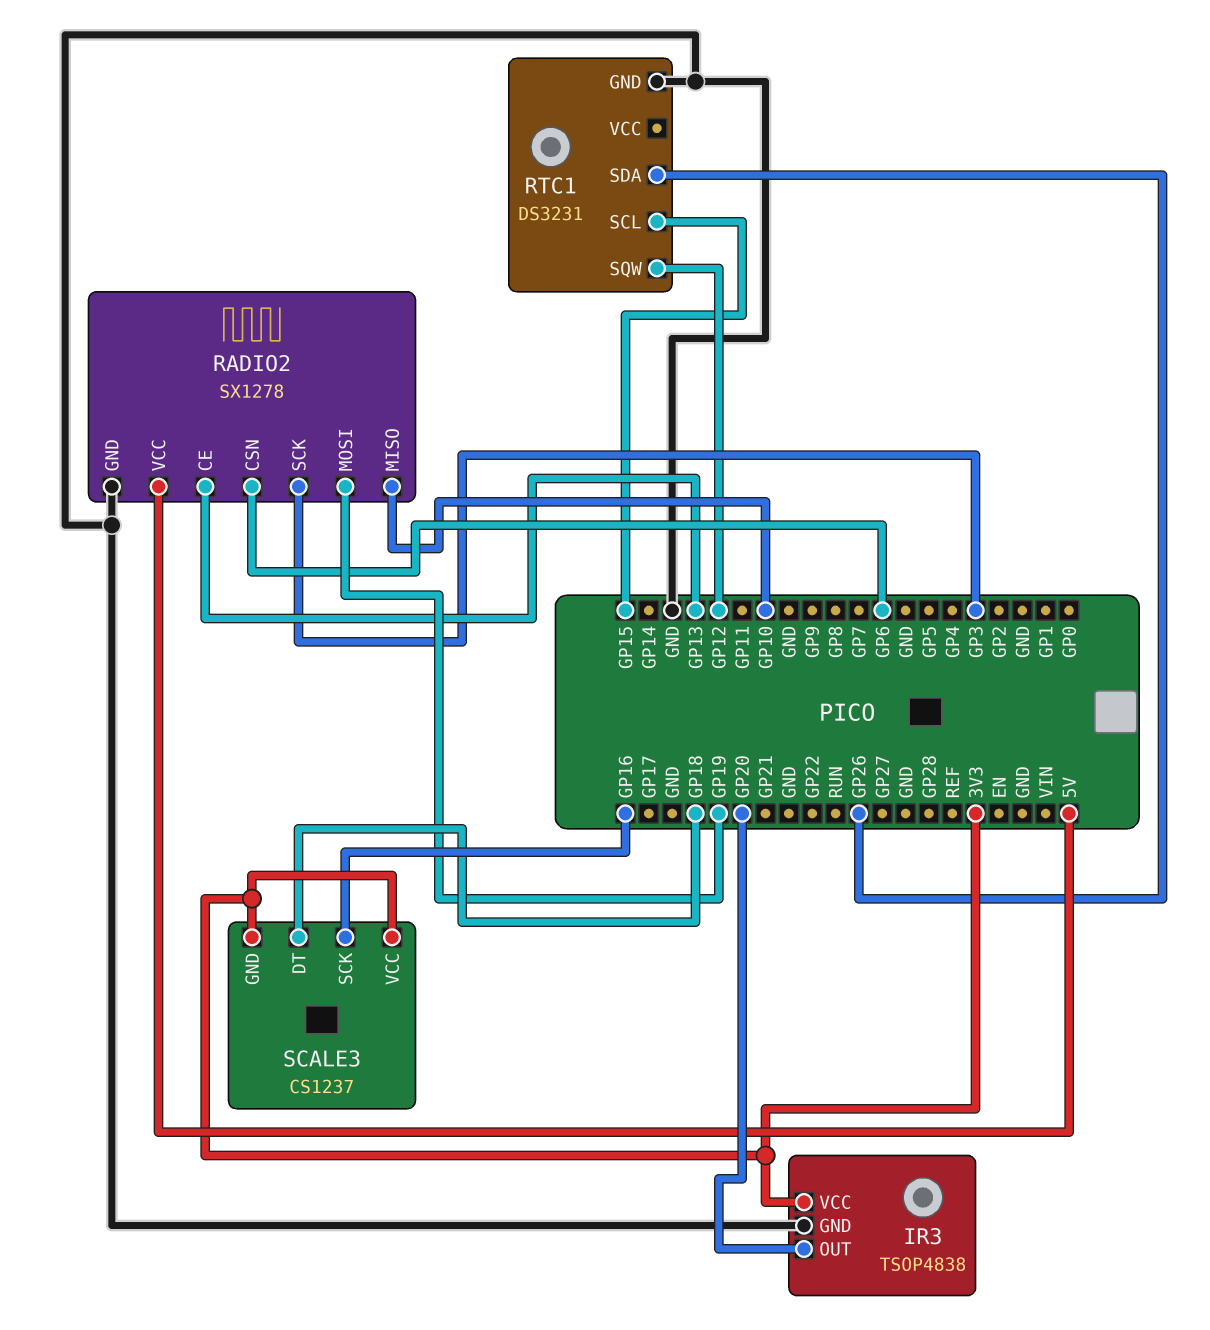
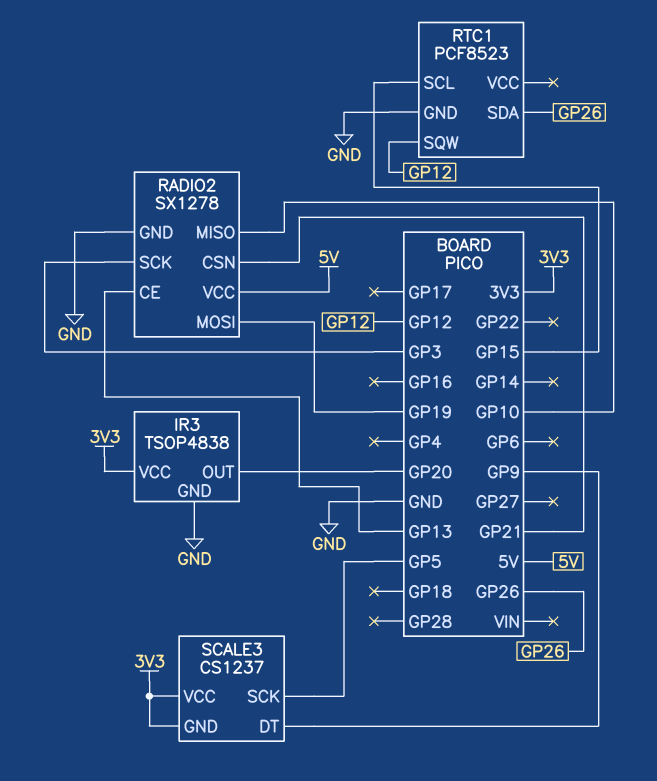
RADIO2 pin CSN: GP6 -> GP21
RTC1: DS3231 -> PCF8523
SCALE3 pin DT: GP18 -> GP9
SCALE3 pin SCK: GP16 -> GP5

